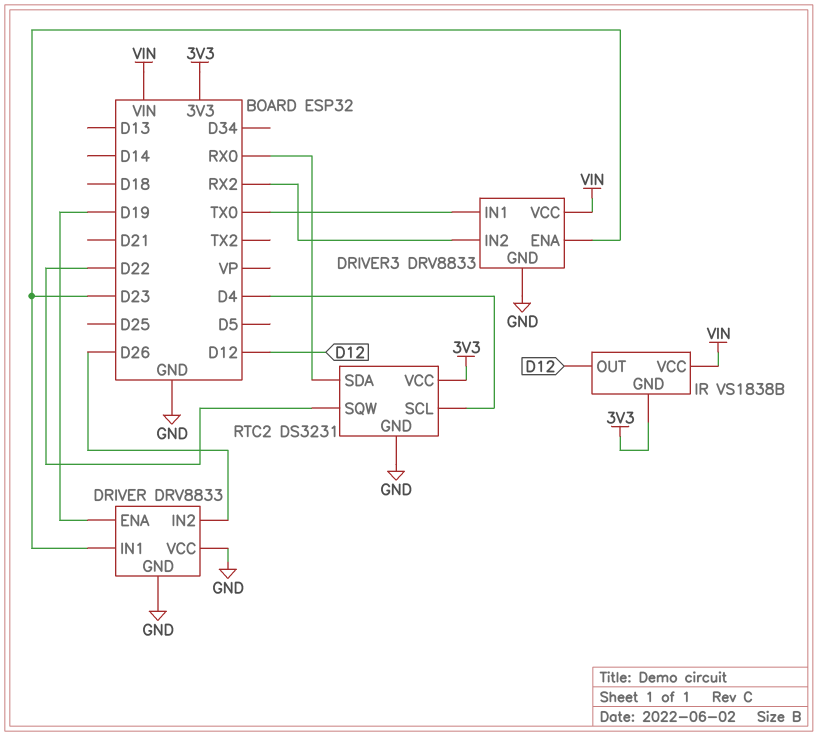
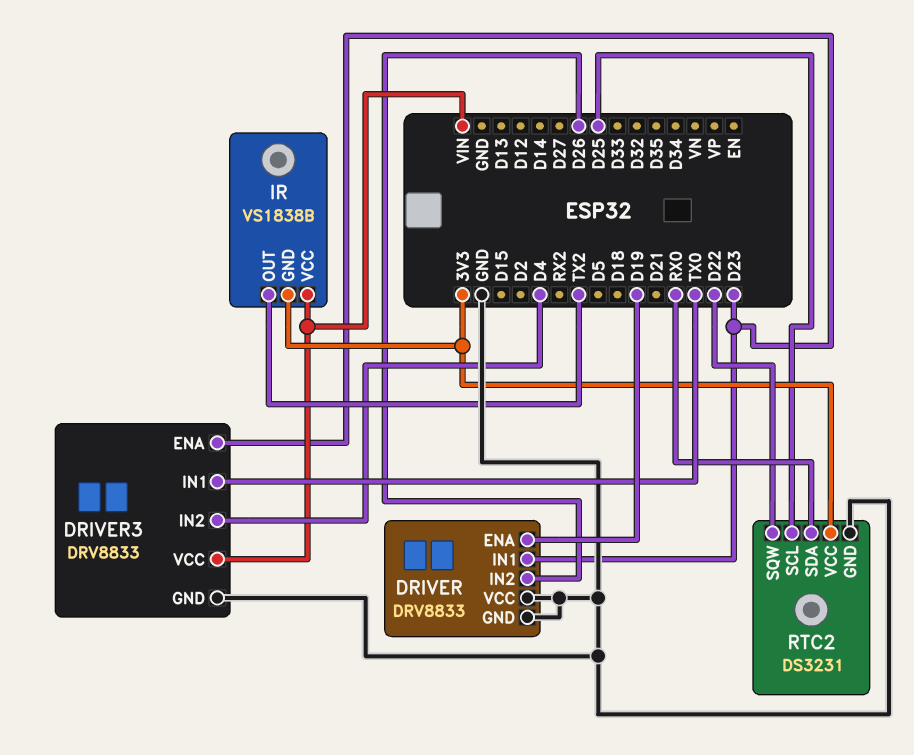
DRIVER3 pin IN2: RX2 -> D4
IR pin OUT: D12 -> TX2
RTC2 pin SCL: D4 -> D25

